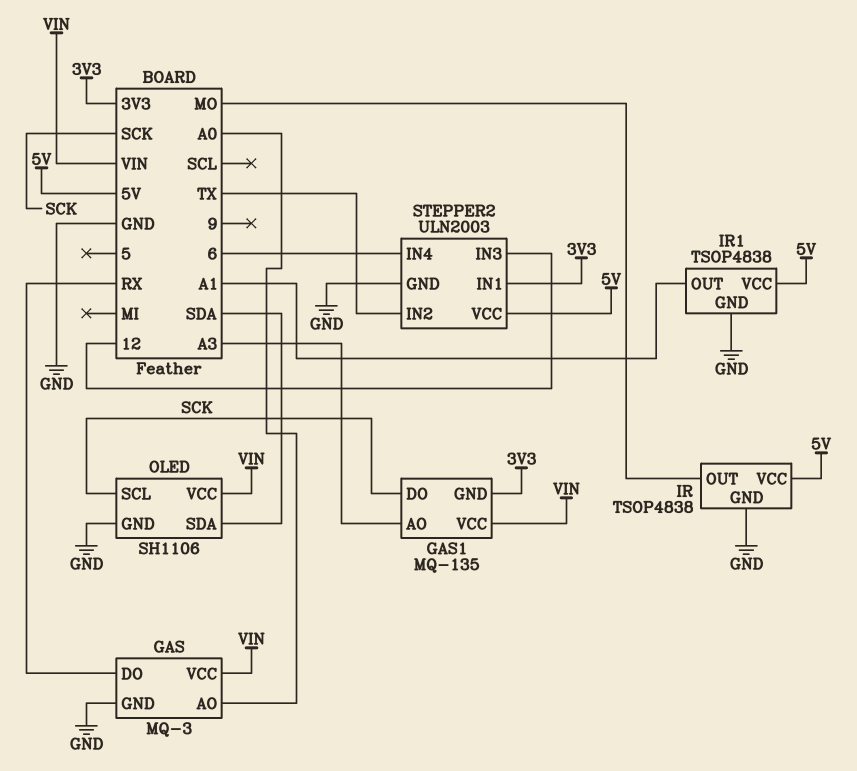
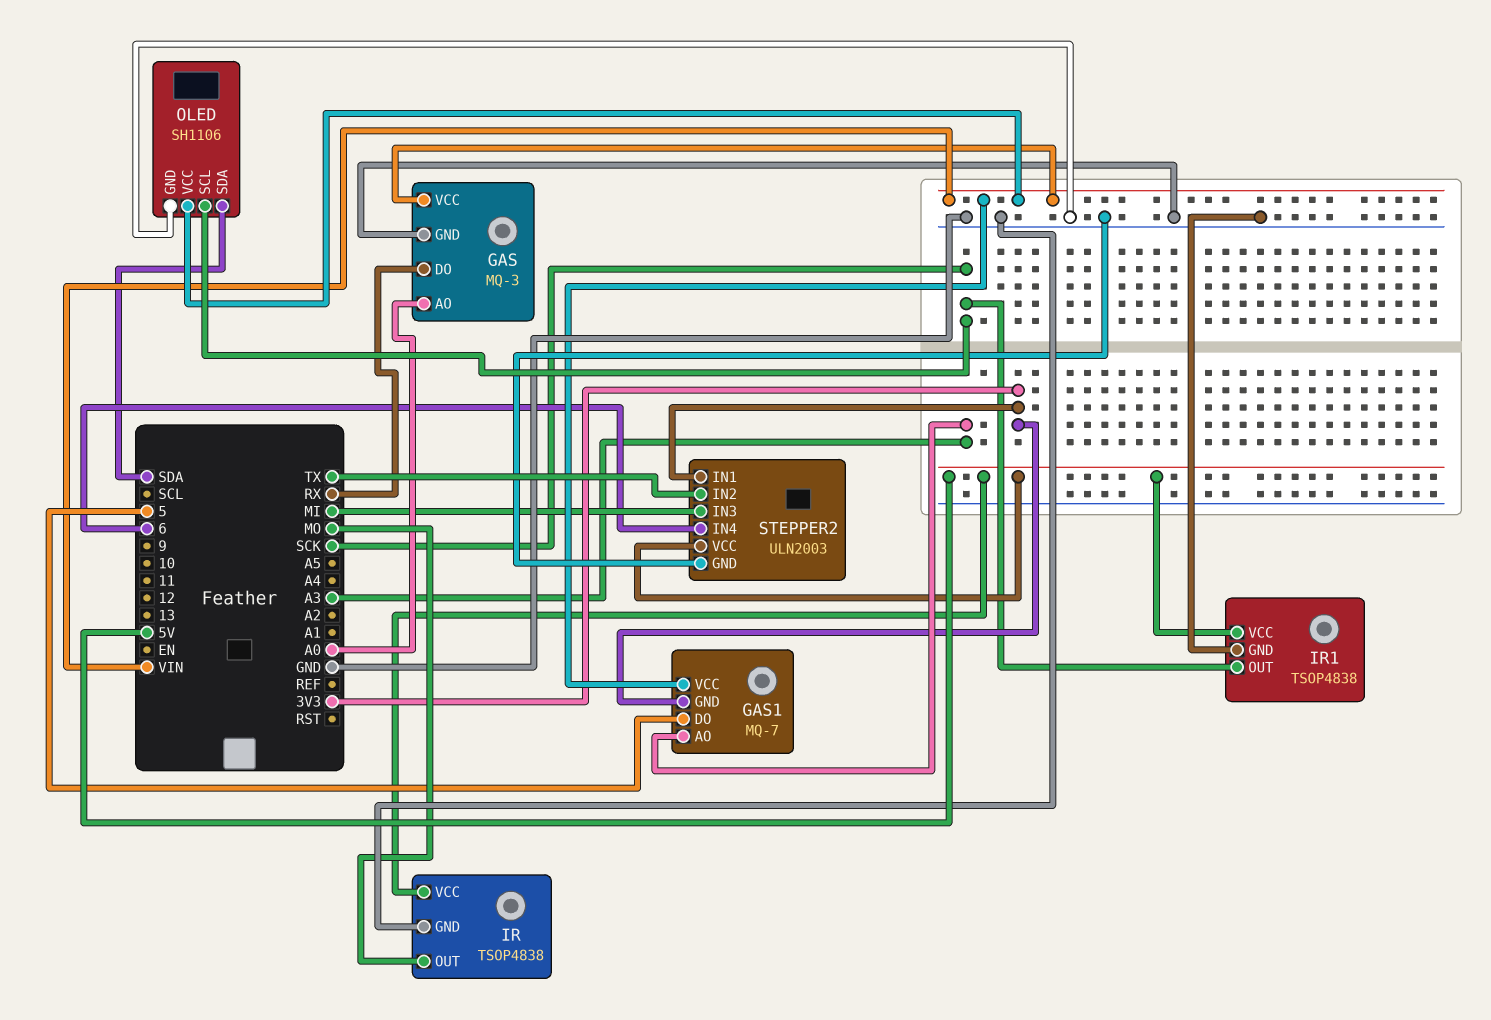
GAS1: MQ-135 -> MQ-7
GAS1 pin DO: SCK -> 5
IR1 pin OUT: A1 -> SCK
STEPPER2 pin IN3: 12 -> MI

